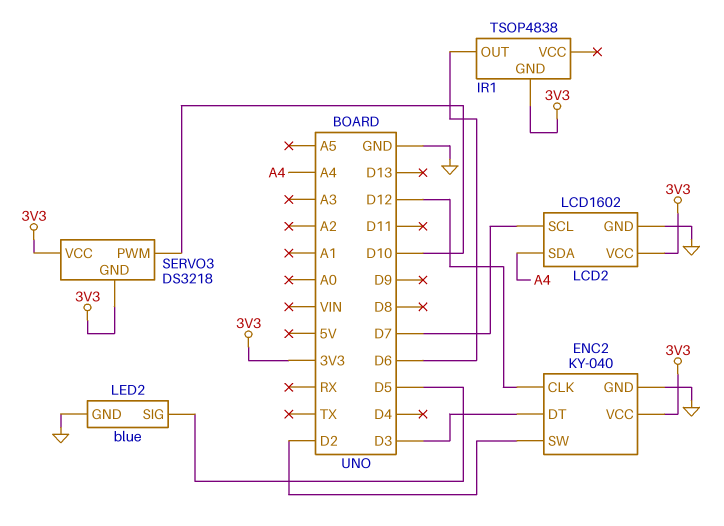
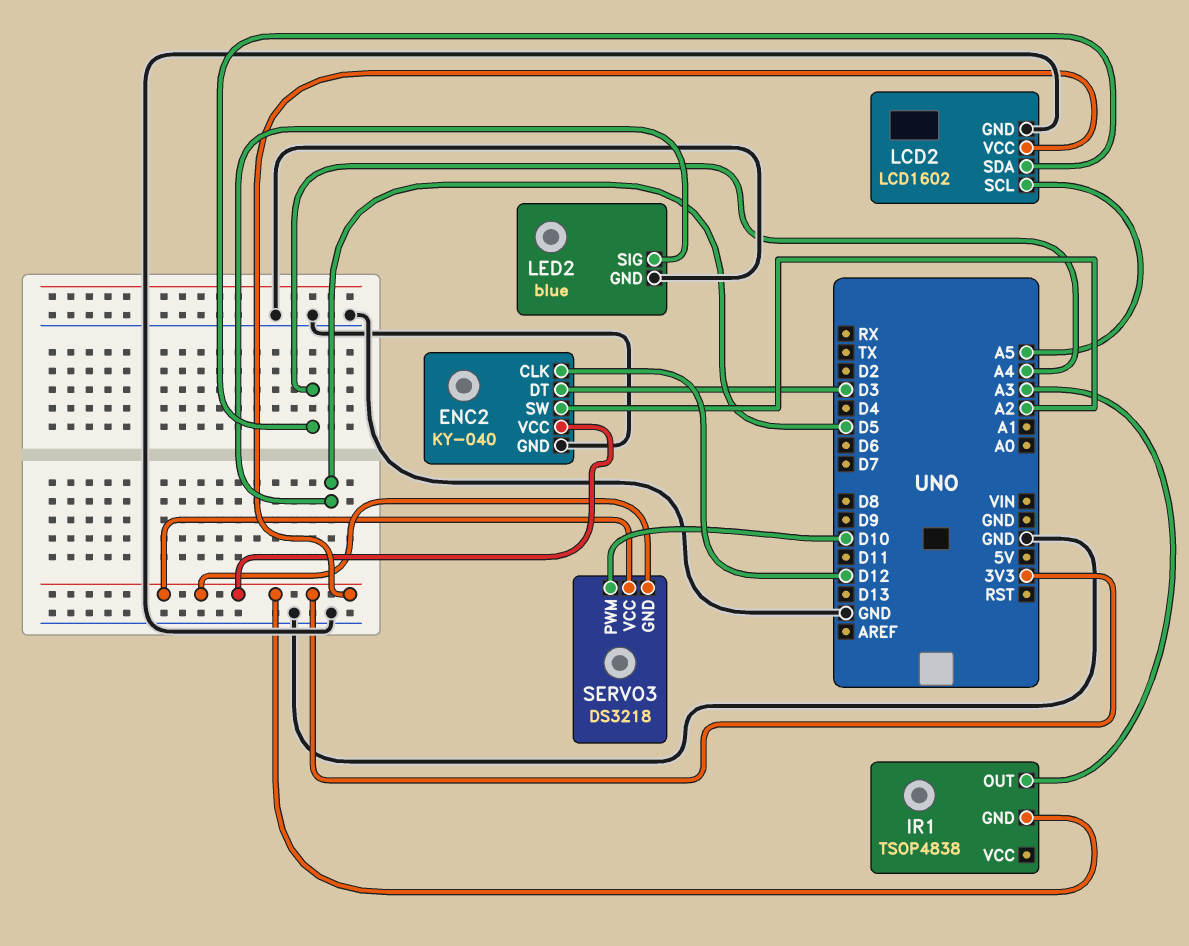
ENC2 pin SW: D2 -> A2
IR1 pin OUT: D6 -> A3
LCD2 pin SCL: D7 -> A5

